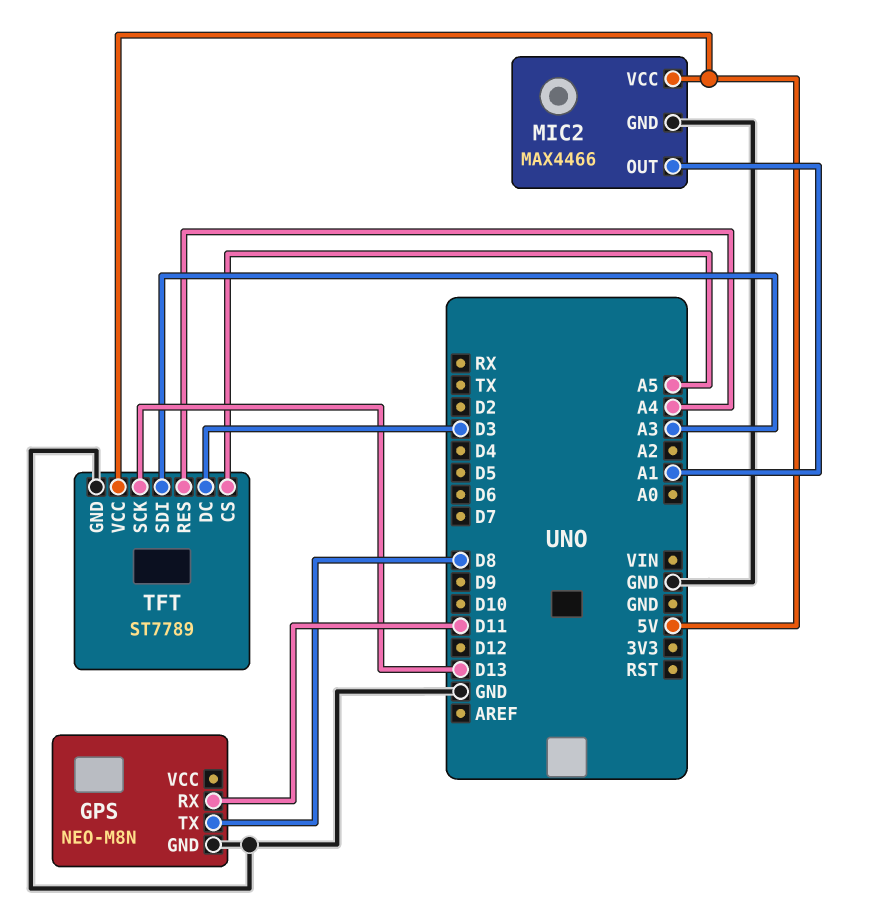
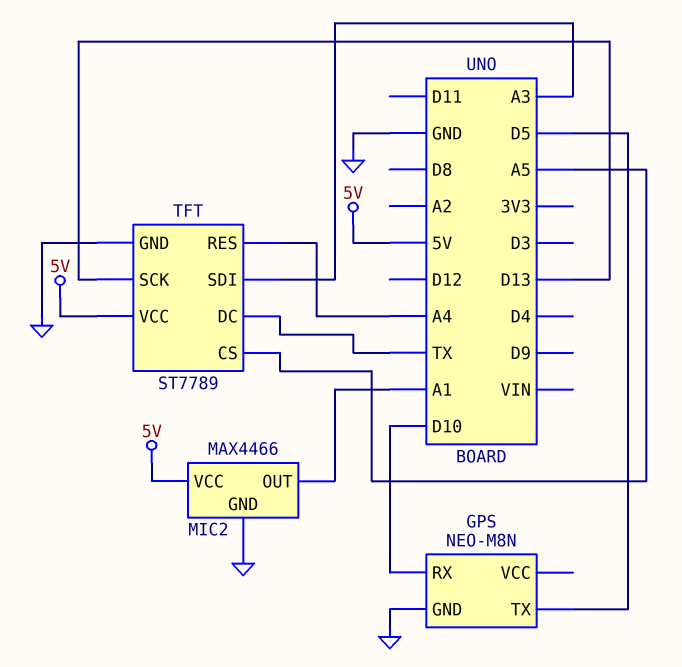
GPS pin RX: D11 -> D10
GPS pin TX: D8 -> D5
TFT pin DC: D3 -> TX

